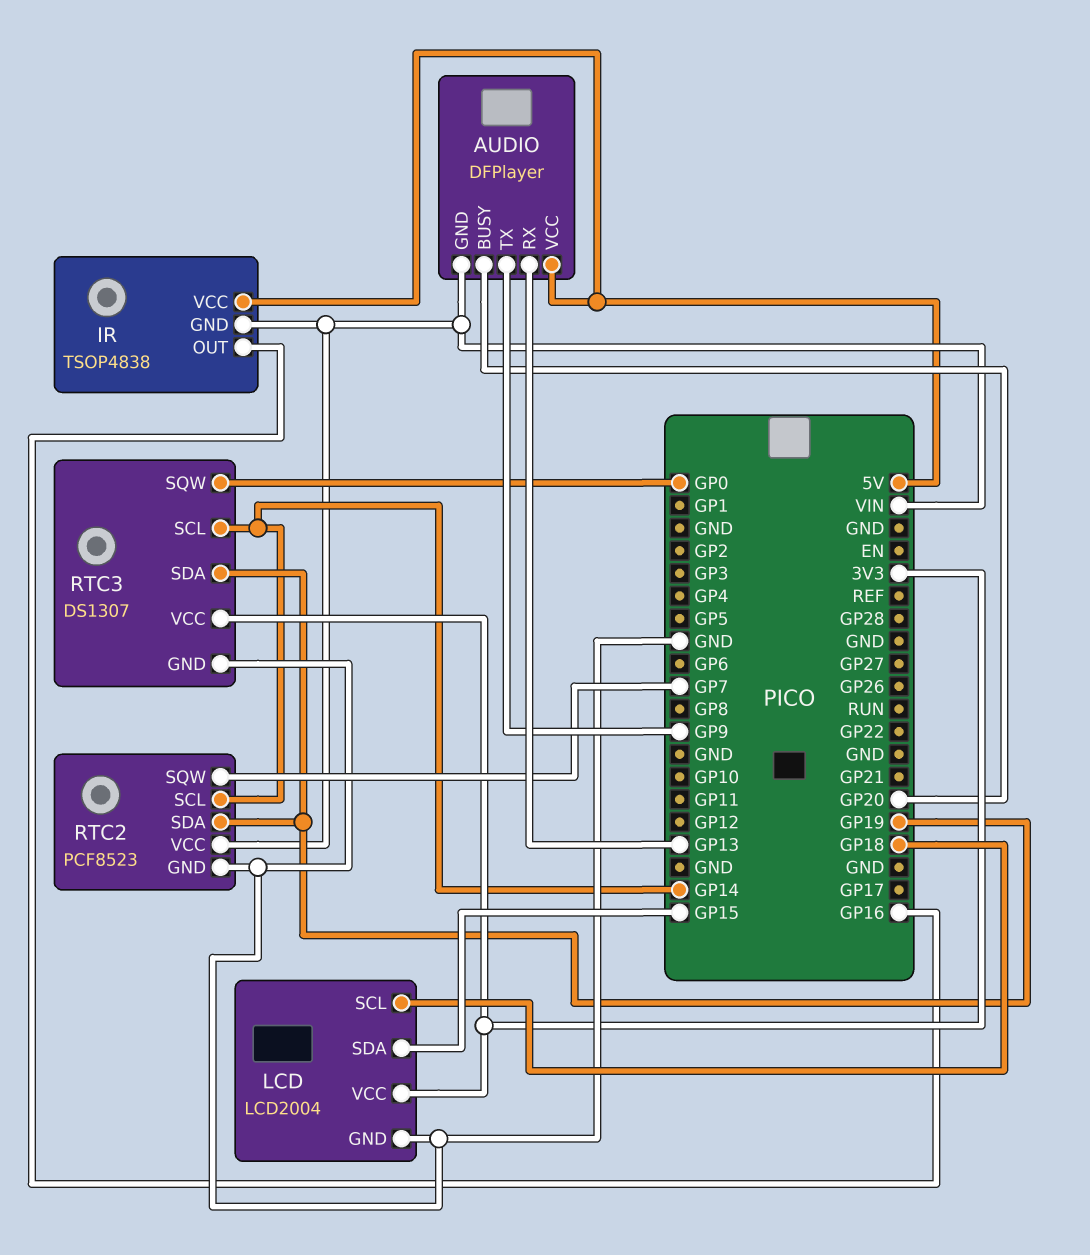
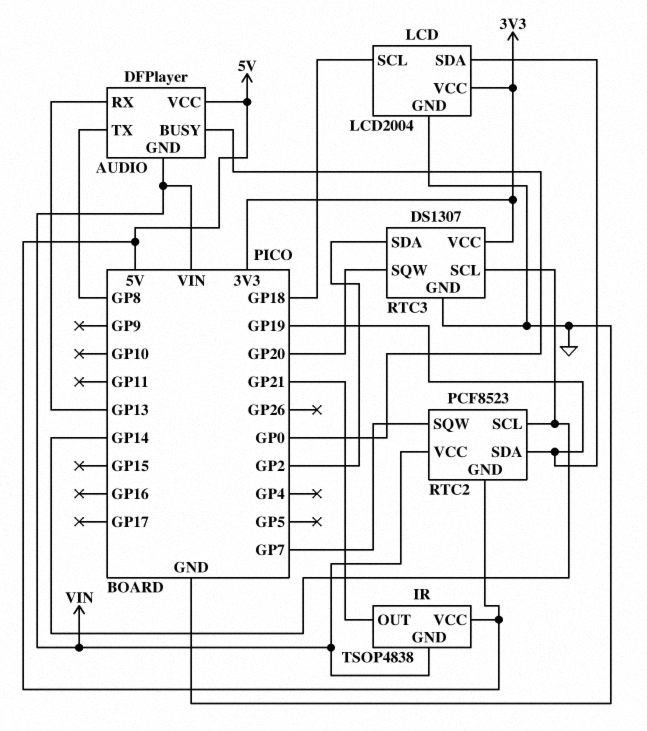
AUDIO pin BUSY: GP20 -> GP0
AUDIO pin TX: GP9 -> GP8
IR pin OUT: GP16 -> GP21
LCD pin SDA: GP15 -> GP19
RTC2 pin GND: GND -> 5V
RTC3 pin SDA: GP19 -> GP2
RTC3 pin SQW: GP0 -> GP20

